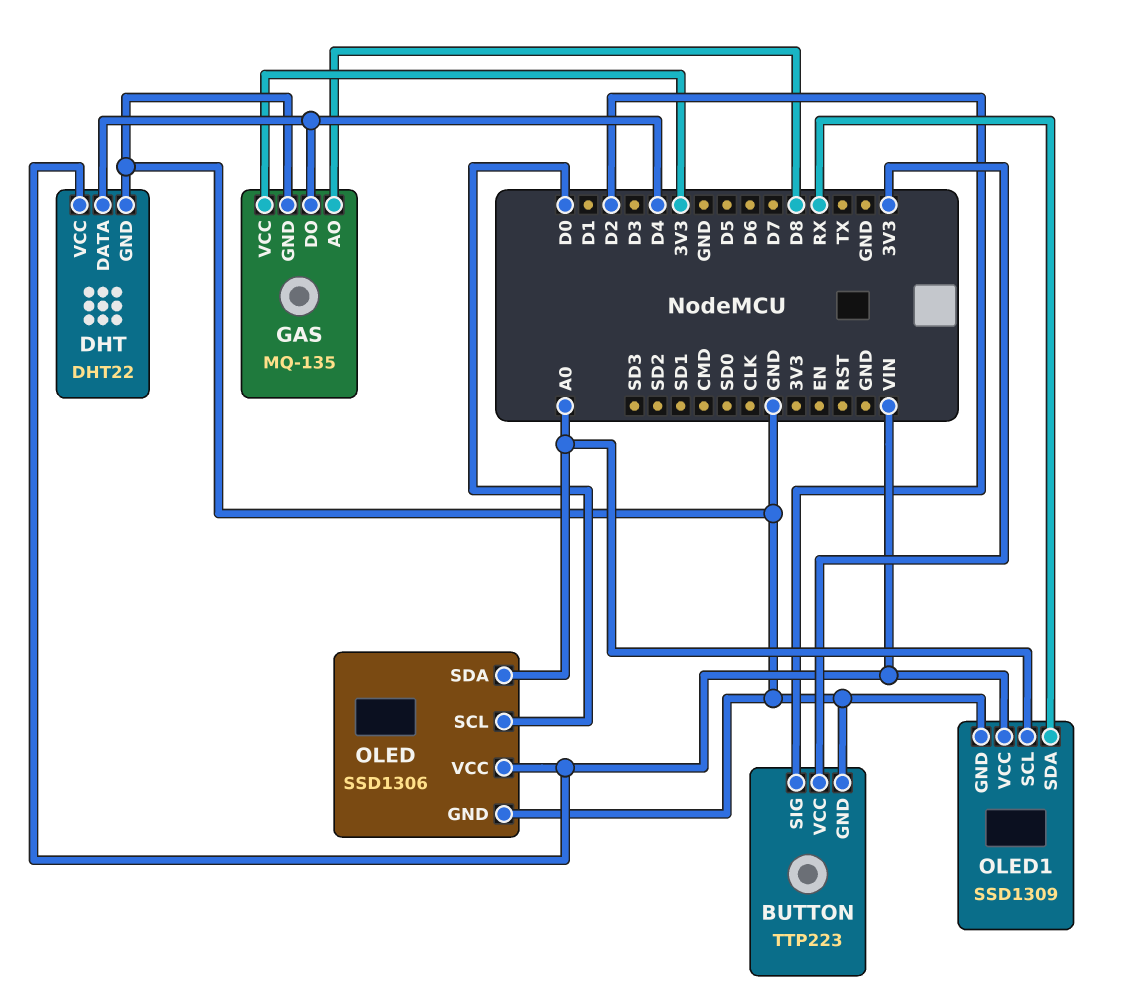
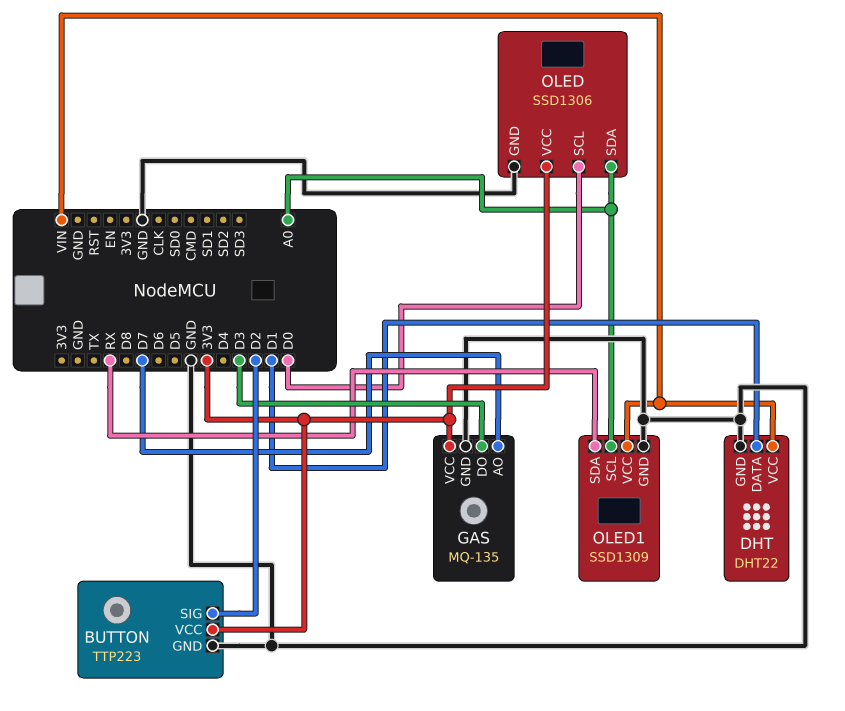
DHT pin DATA: D4 -> D1
GAS pin AO: D8 -> D7
GAS pin DO: D4 -> D3
OLED pin VCC: VIN -> 3V3

